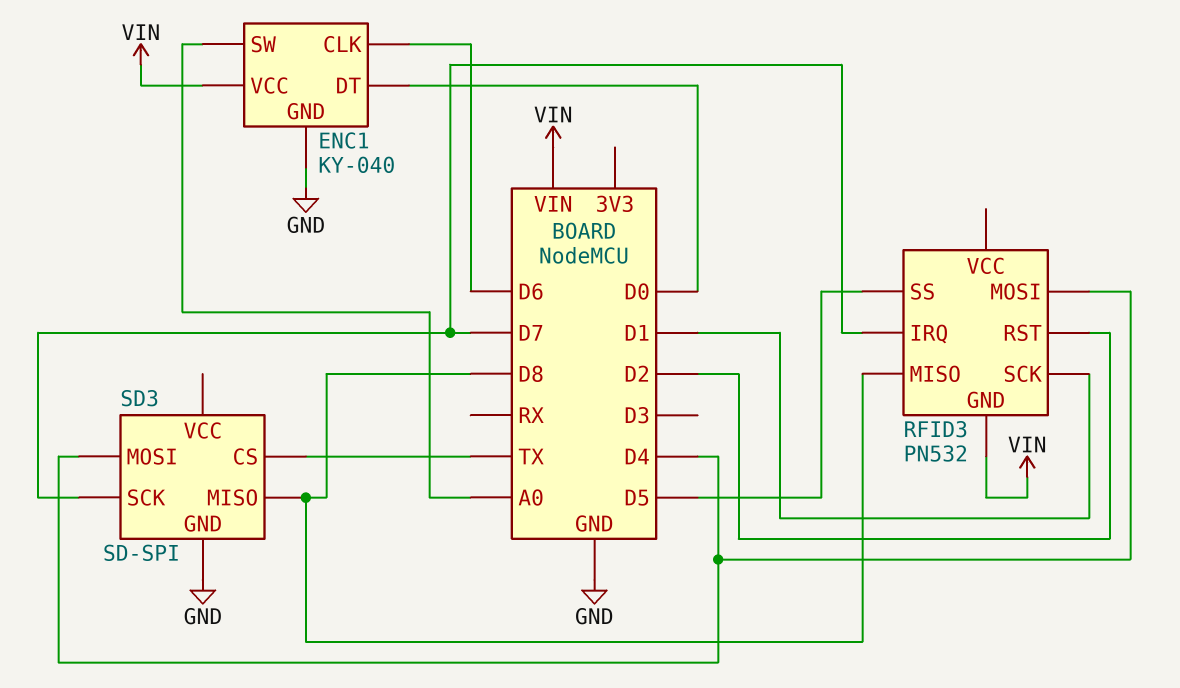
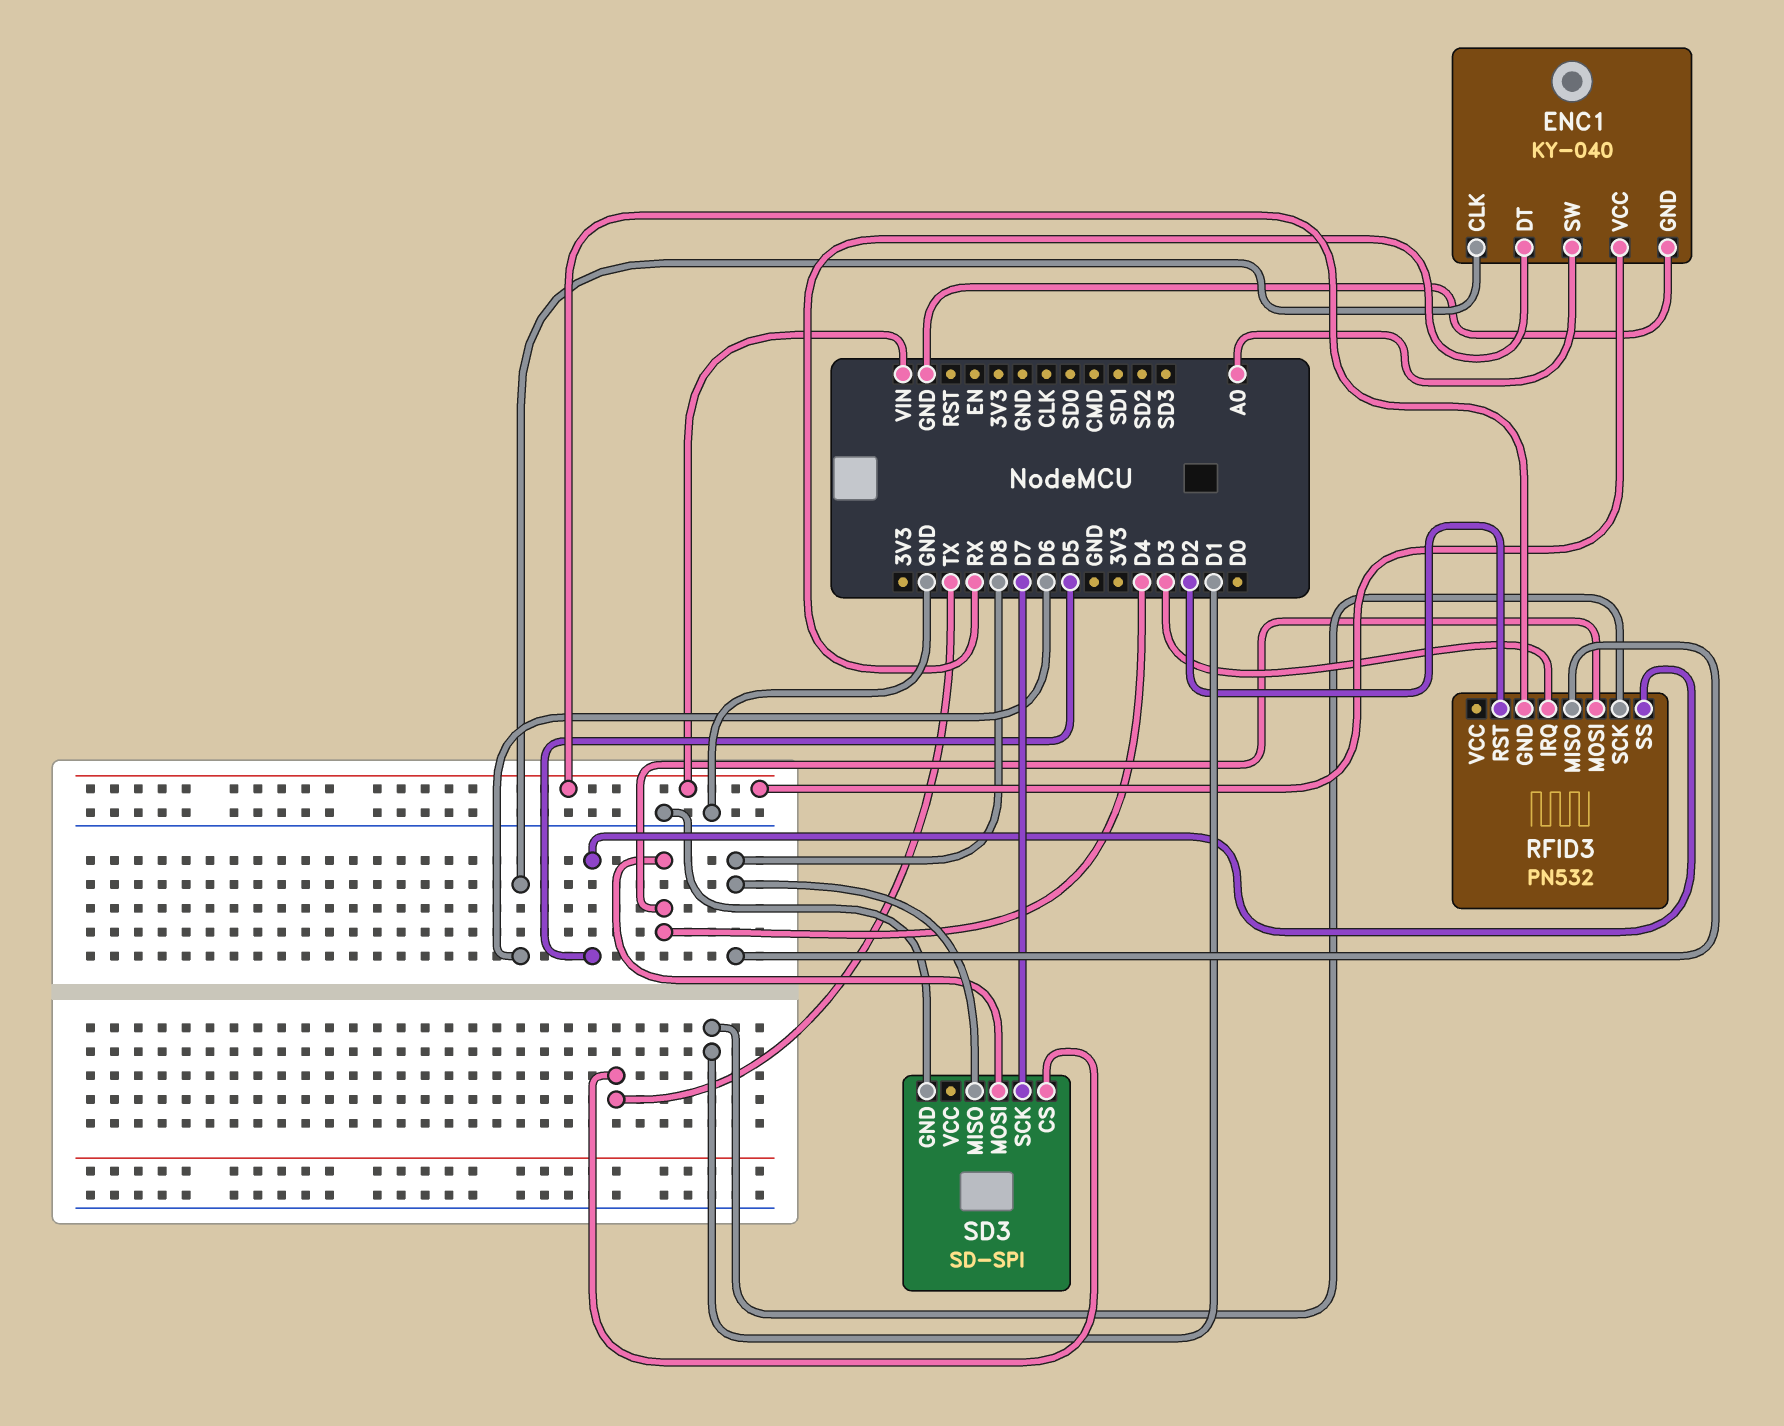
ENC1 pin DT: D0 -> RX
RFID3 pin IRQ: D7 -> D3

